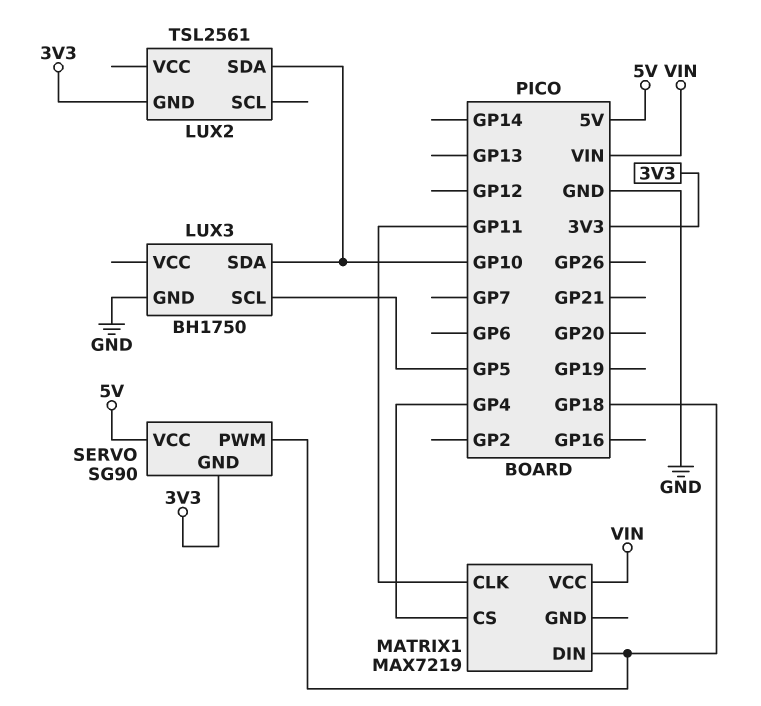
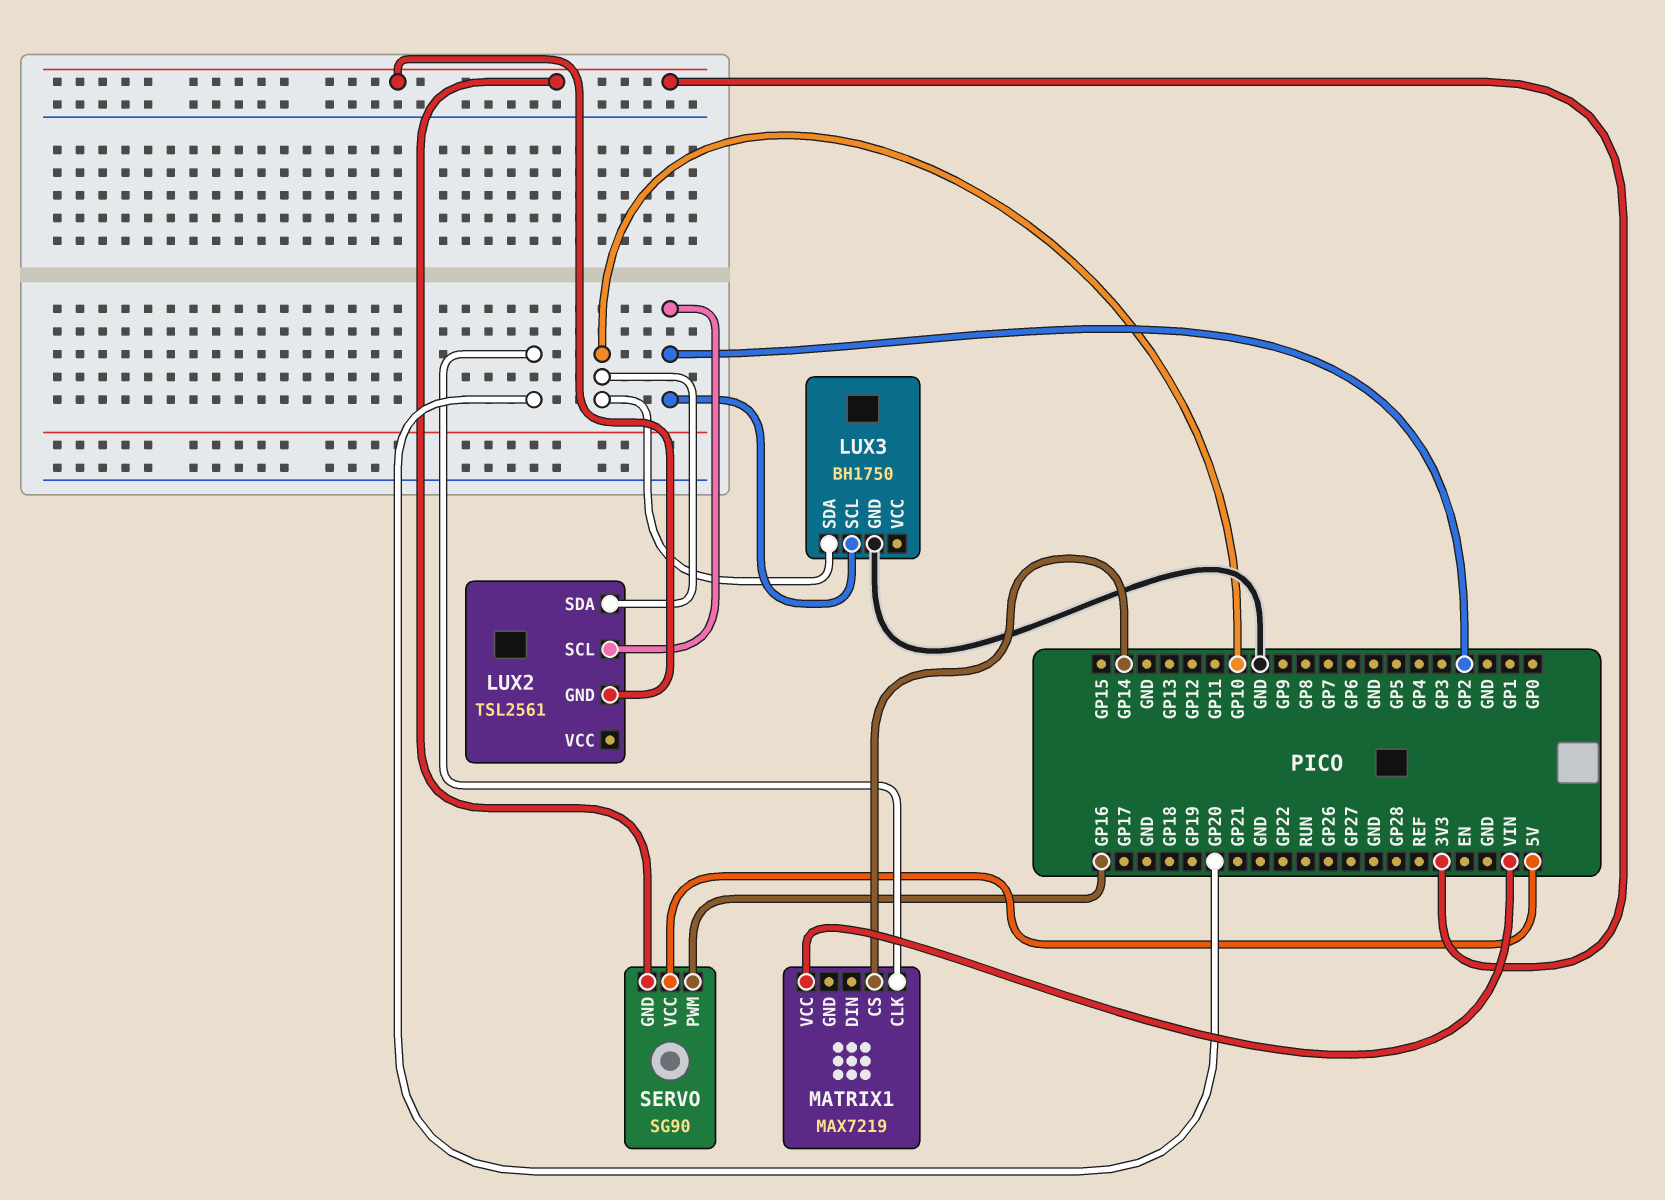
LUX2 pin SCL: none -> GP2
LUX3 pin SCL: GP5 -> GP2
MATRIX1 pin CLK: GP11 -> GP20
MATRIX1 pin CS: GP4 -> GP14
MATRIX1 pin DIN: GP18 -> none
SERVO pin PWM: GP18 -> GP16

